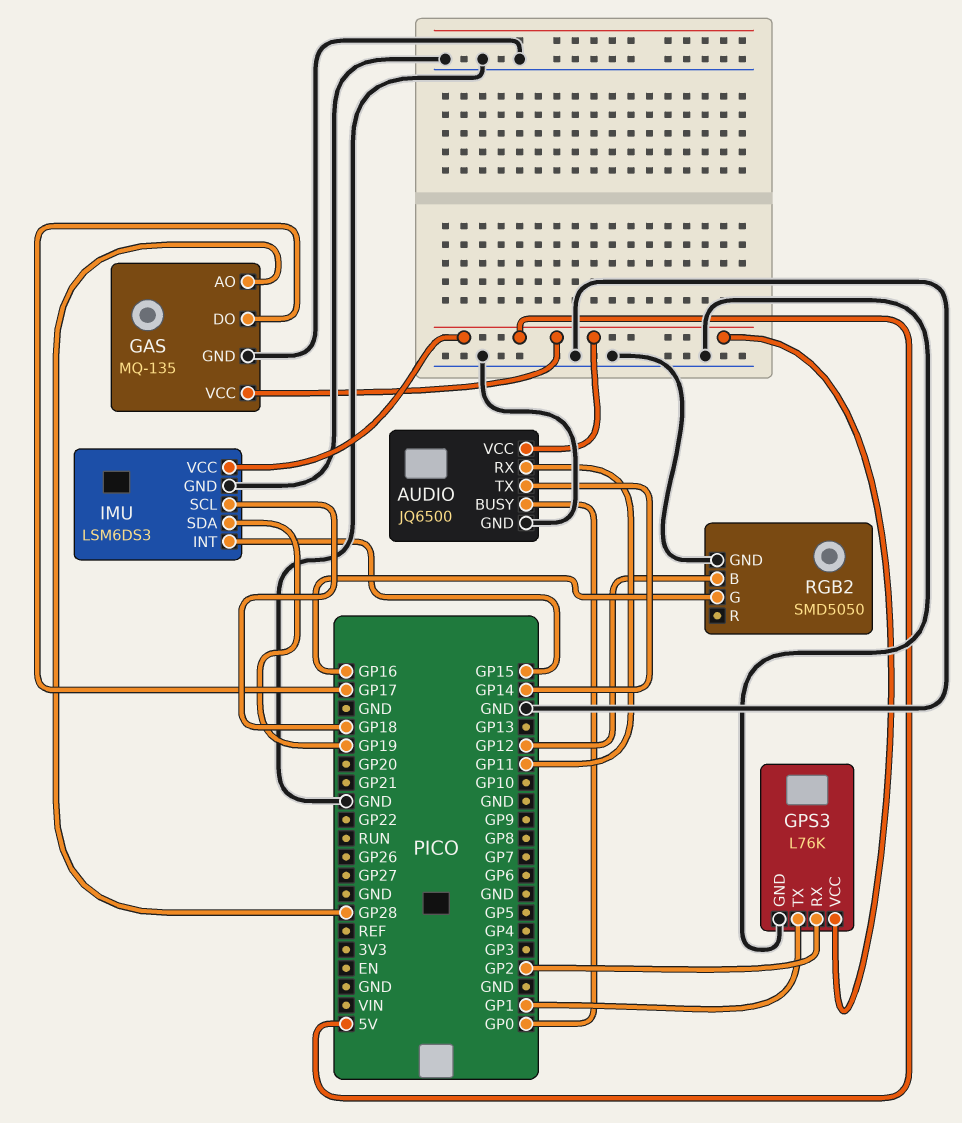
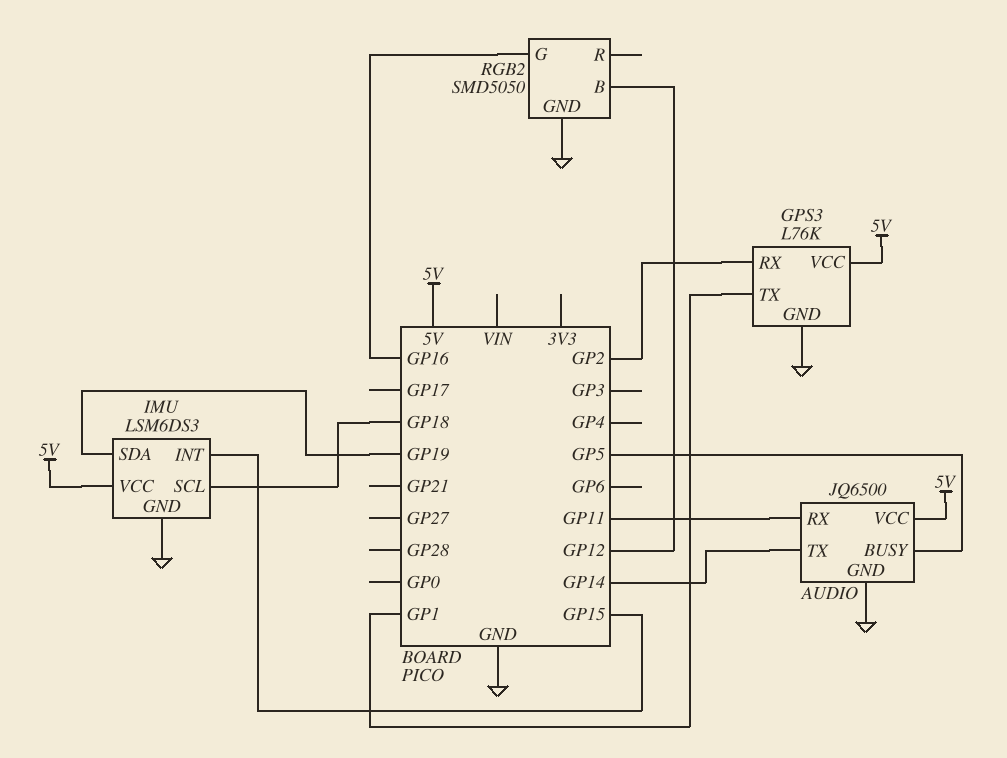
AUDIO pin BUSY: GP0 -> GP5
GAS: MQ-135 -> none
GAS pin AO: GP28 -> none
GAS pin DO: GP17 -> none
GAS pin GND: GND -> none
GAS pin VCC: 5V -> none

